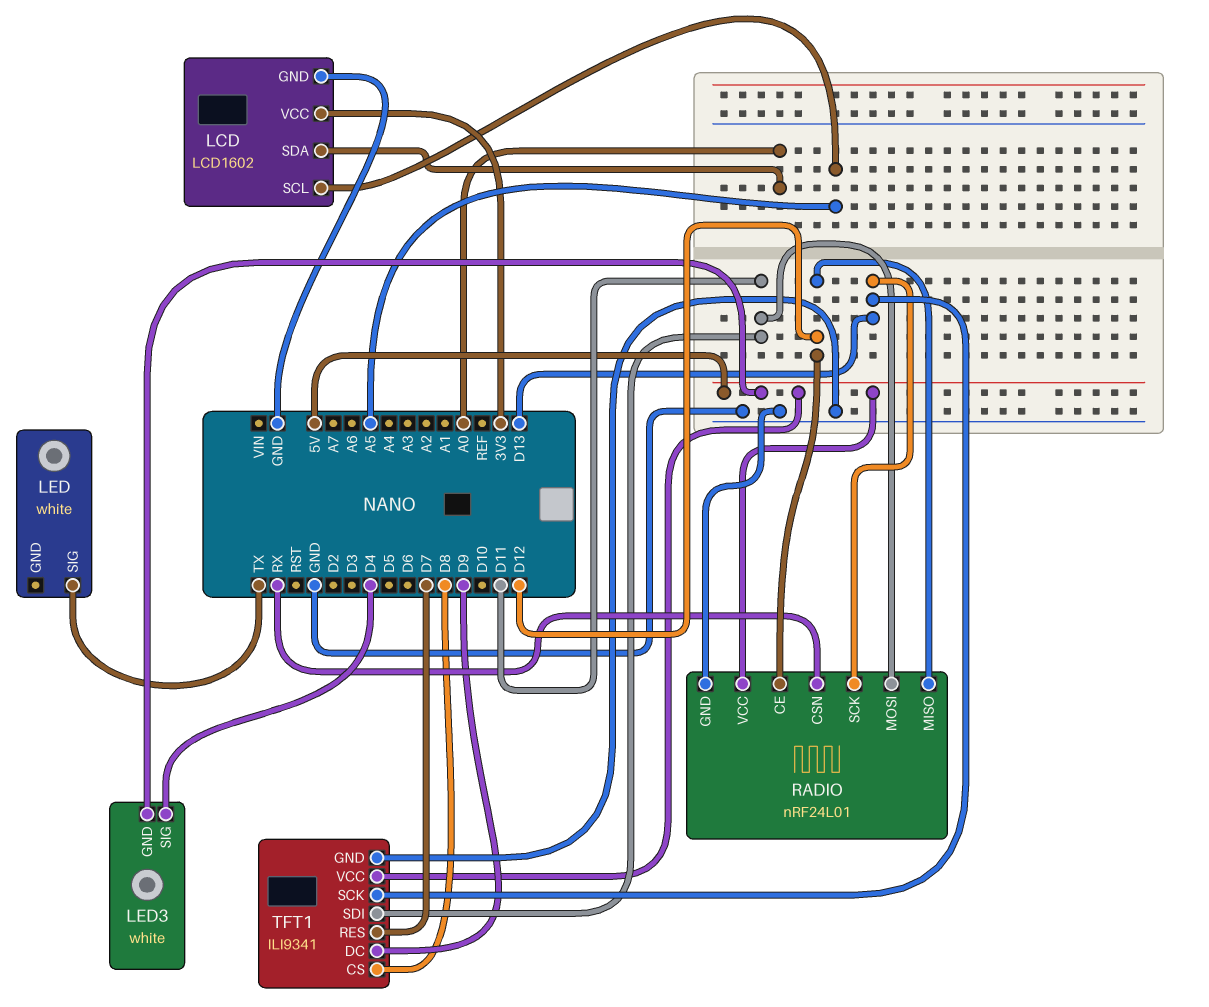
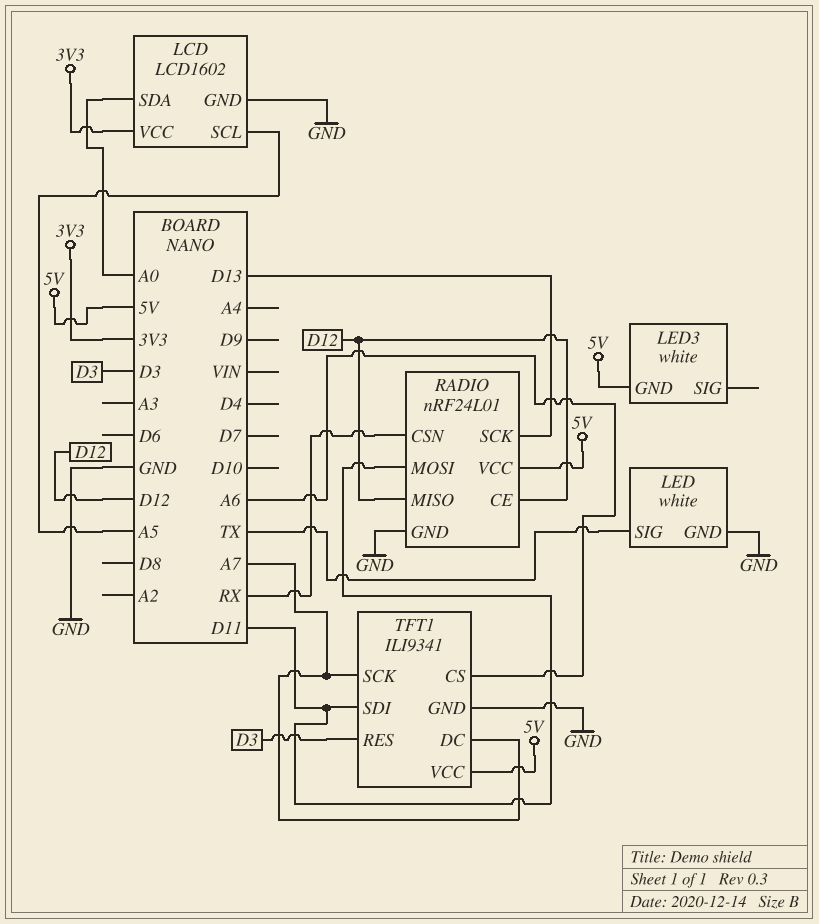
LED pin GND: none -> GND
LED3 pin SIG: D4 -> none
TFT1 pin CS: D8 -> A6
TFT1 pin DC: D9 -> A7
TFT1 pin RES: D7 -> D3
TFT1 pin SCK: D13 -> A7

